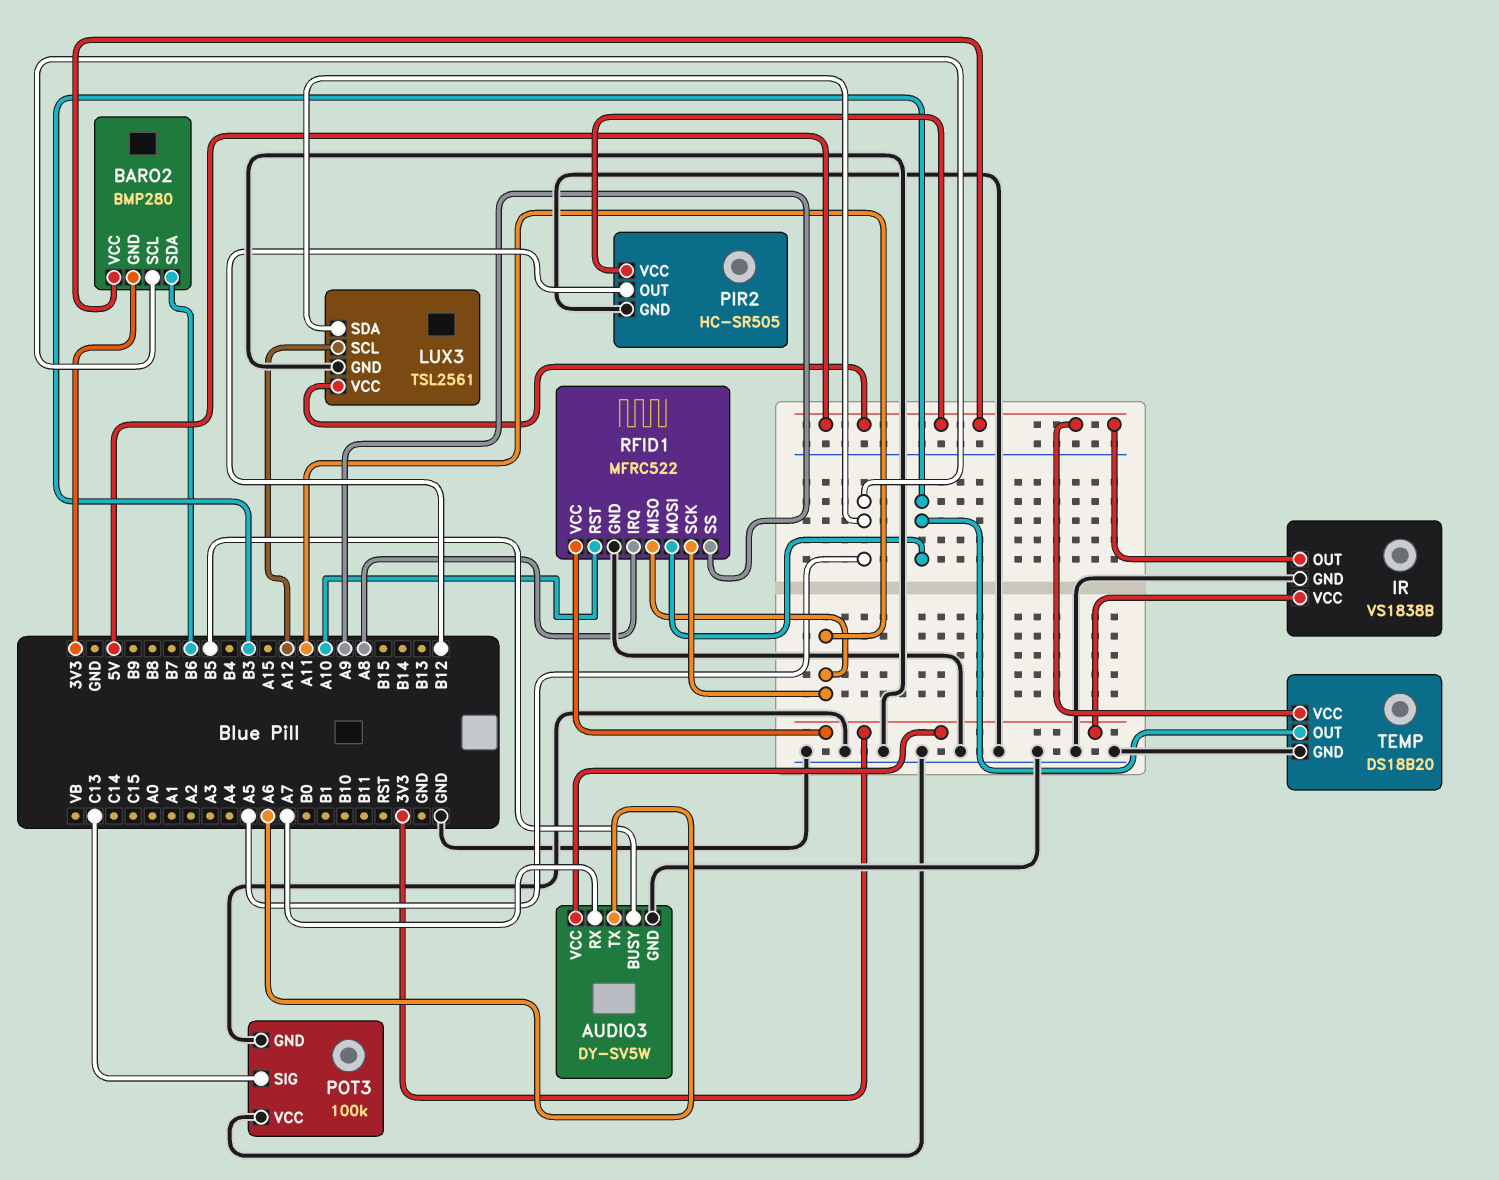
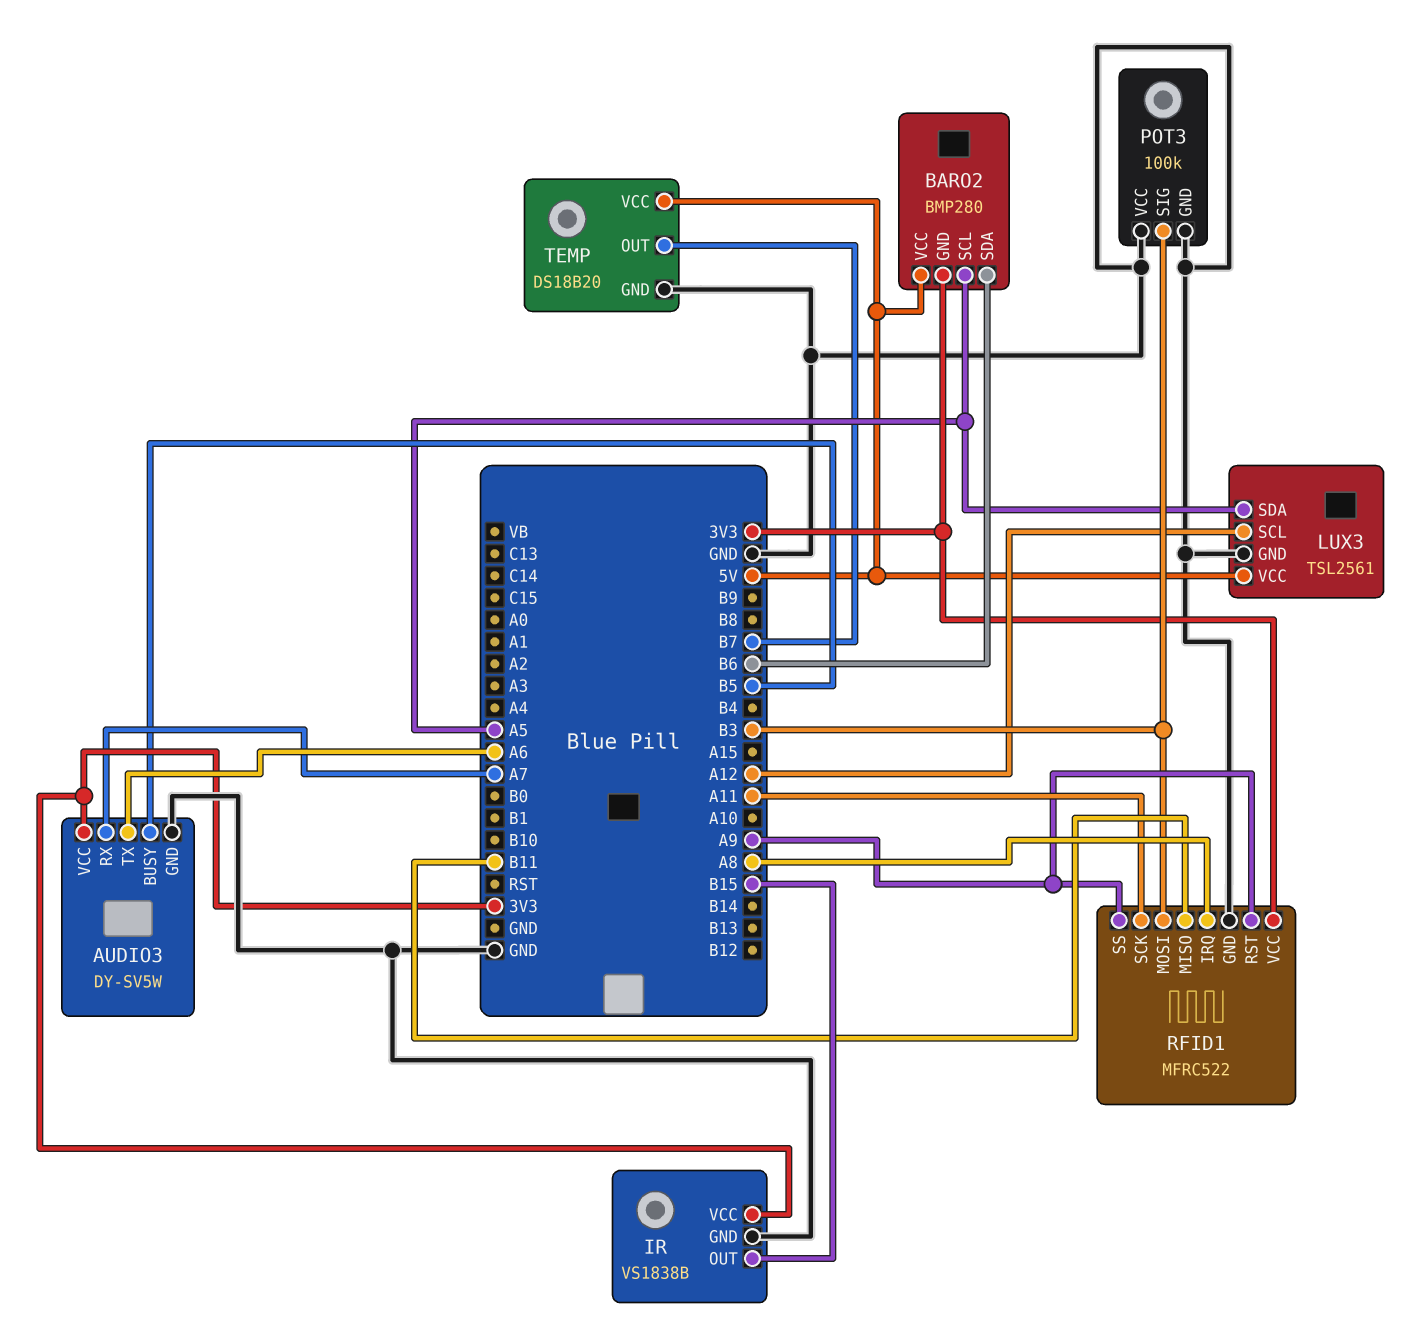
IR pin OUT: 5V -> B15
PIR2: HC-SR505 -> none
PIR2 pin GND: GND -> none
PIR2 pin OUT: B12 -> none
PIR2 pin VCC: 5V -> none
POT3 pin SIG: C13 -> B3
RFID1 pin MISO: A11 -> B11
RFID1 pin RST: A10 -> A9
TEMP pin OUT: B3 -> B7

